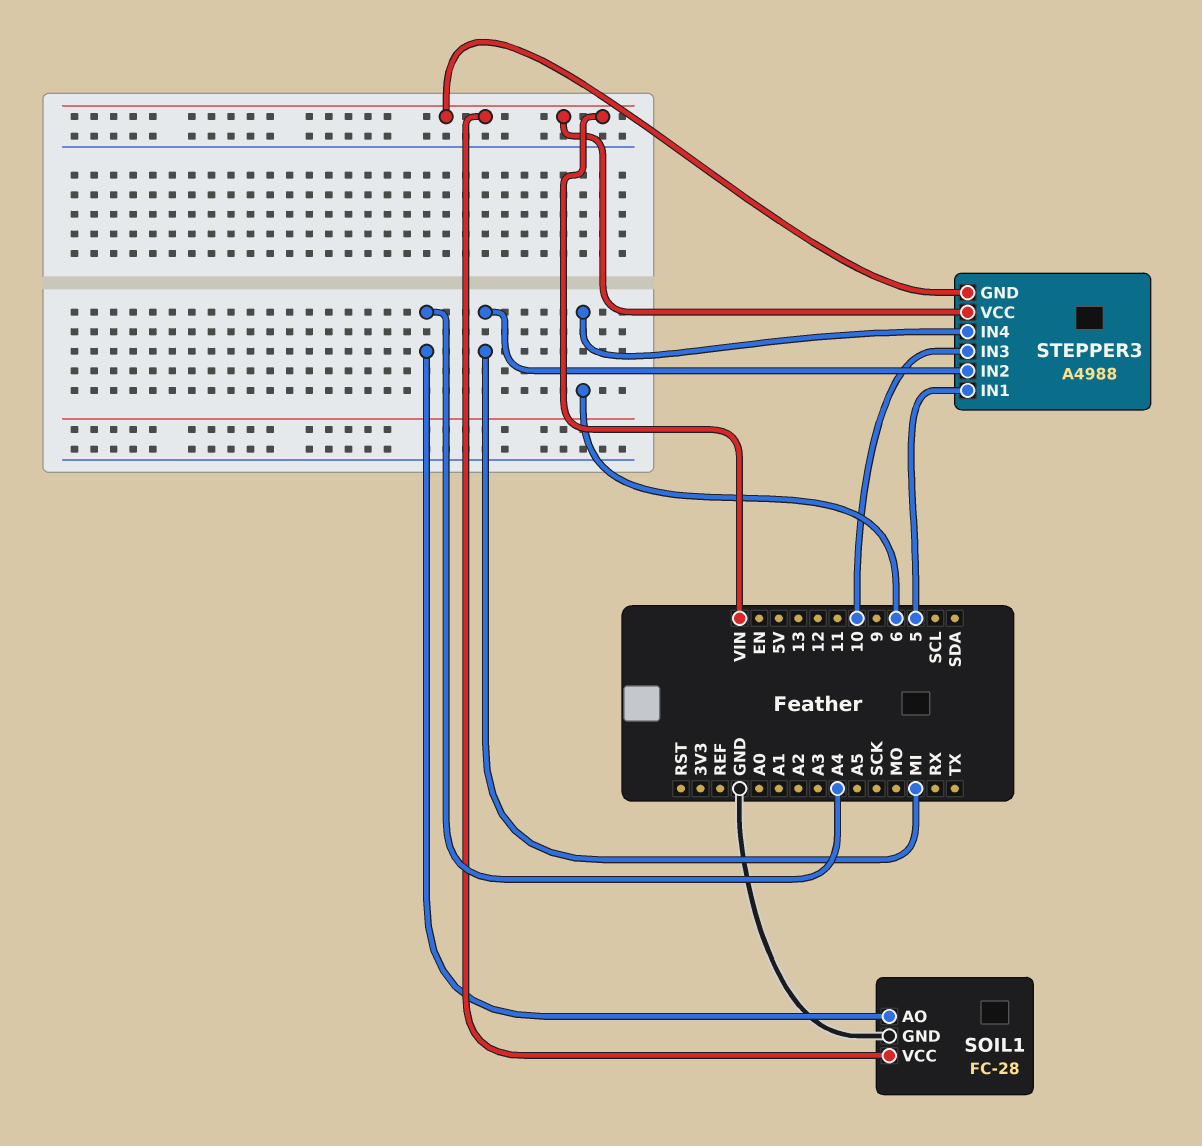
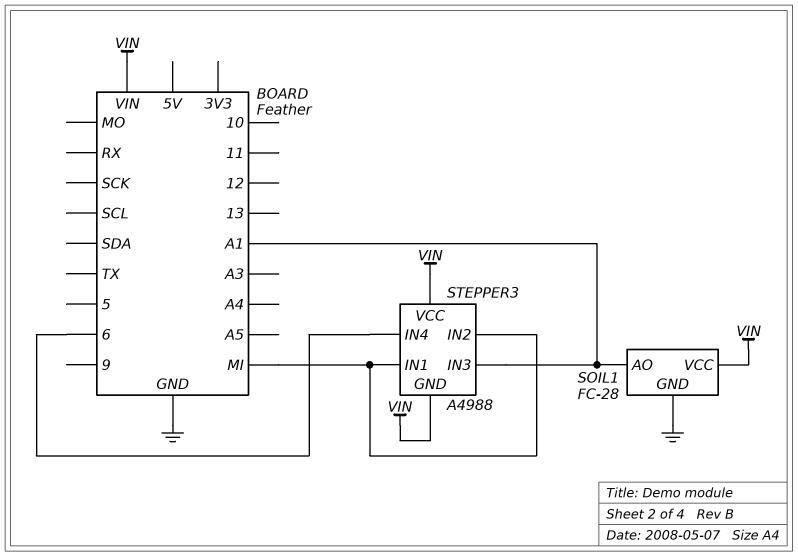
SOIL1 pin AO: A4 -> A1
STEPPER3 pin IN1: 5 -> MI
STEPPER3 pin IN3: 10 -> A1

